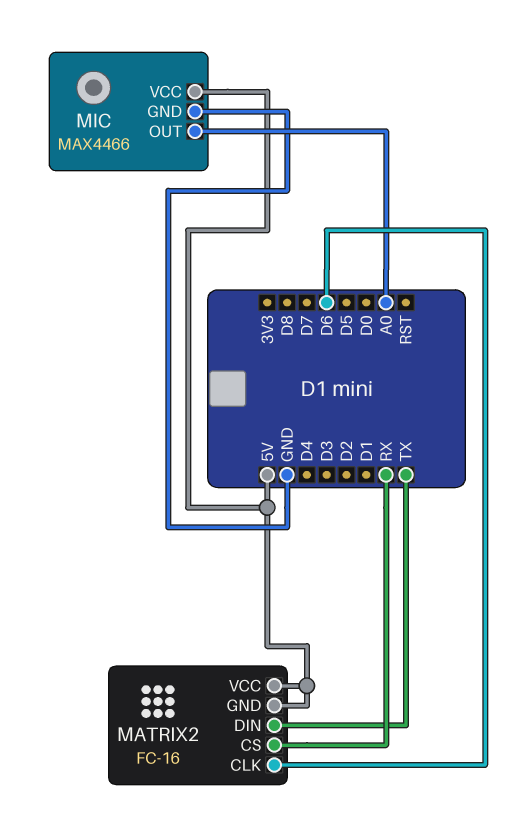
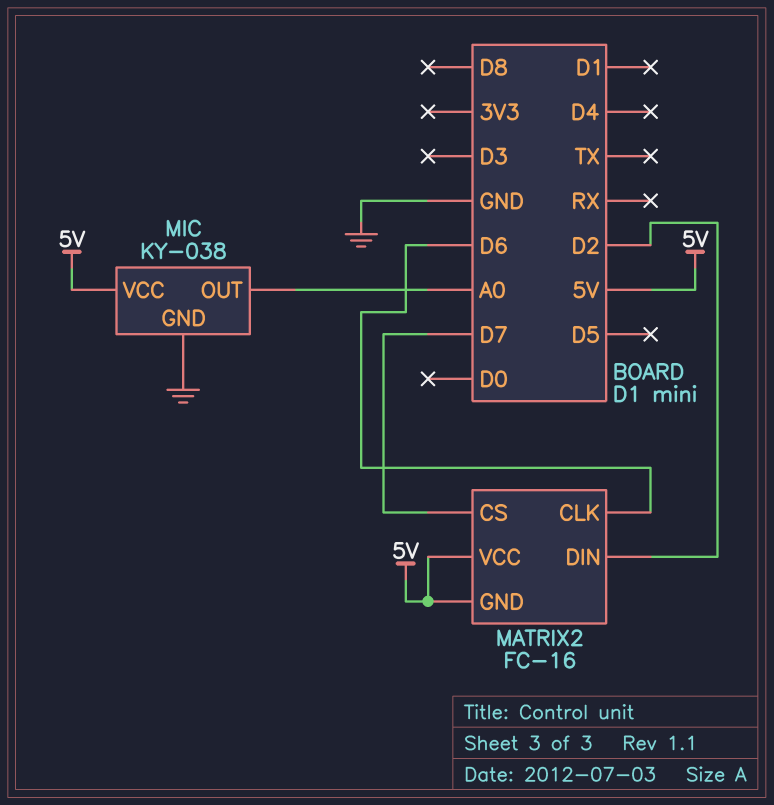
MATRIX2 pin CS: RX -> D7
MATRIX2 pin DIN: TX -> D2
MIC: MAX4466 -> KY-038

